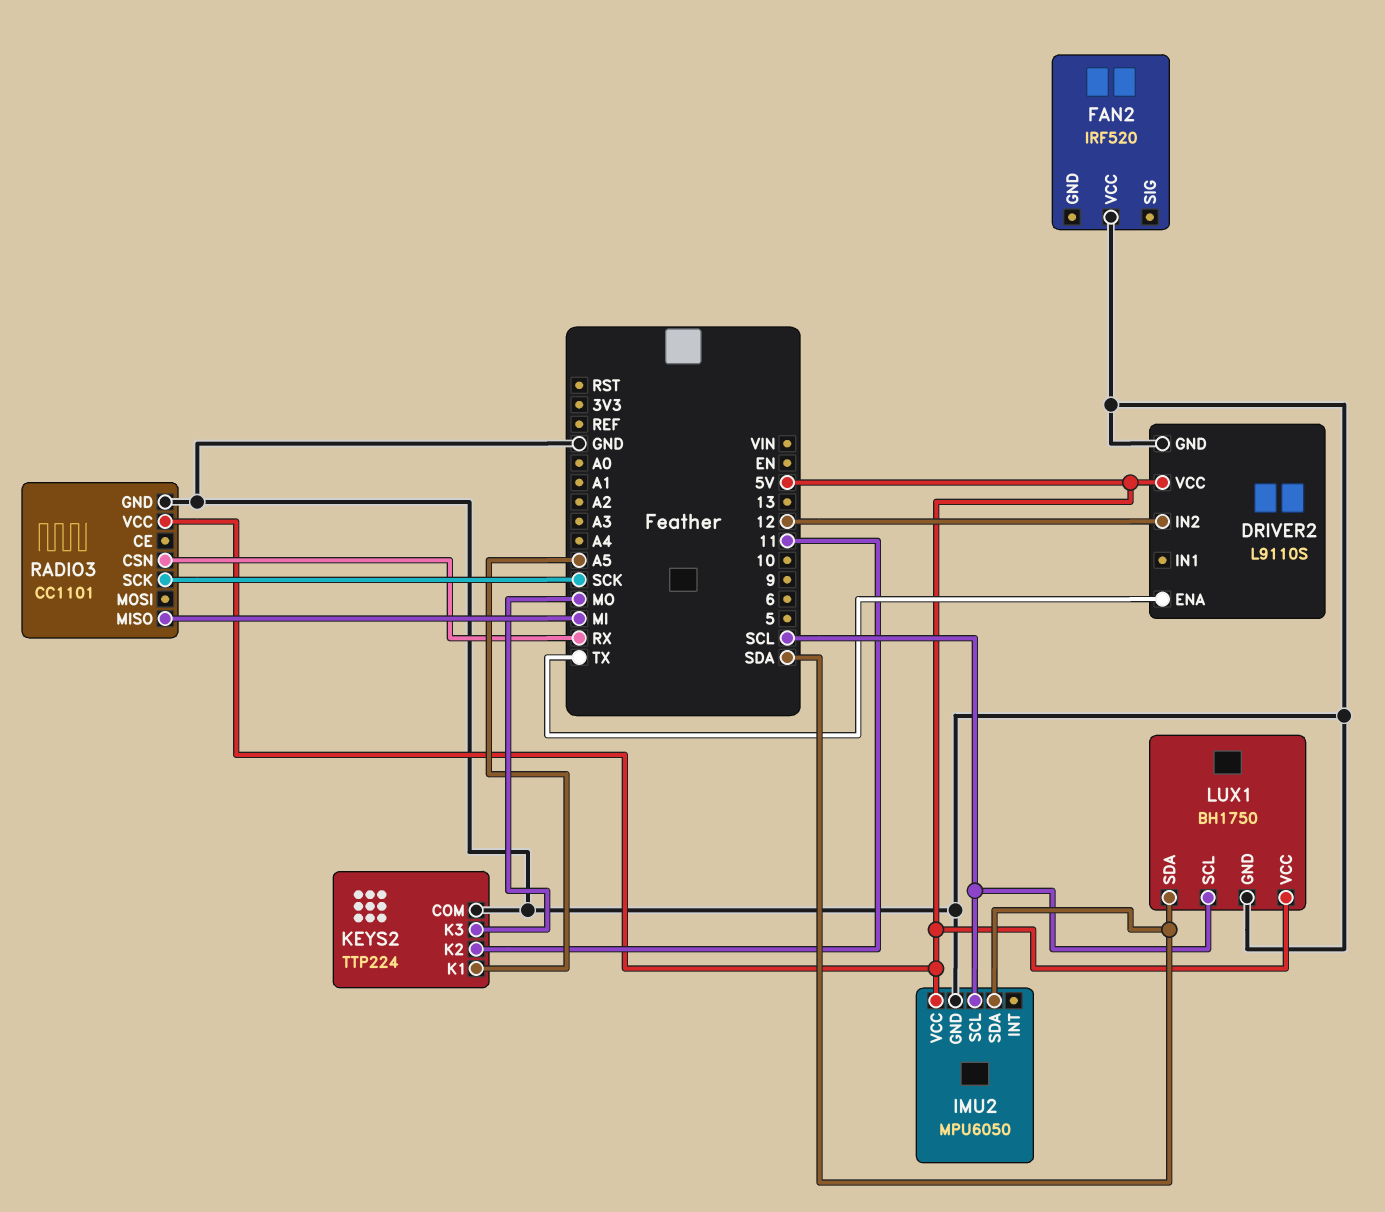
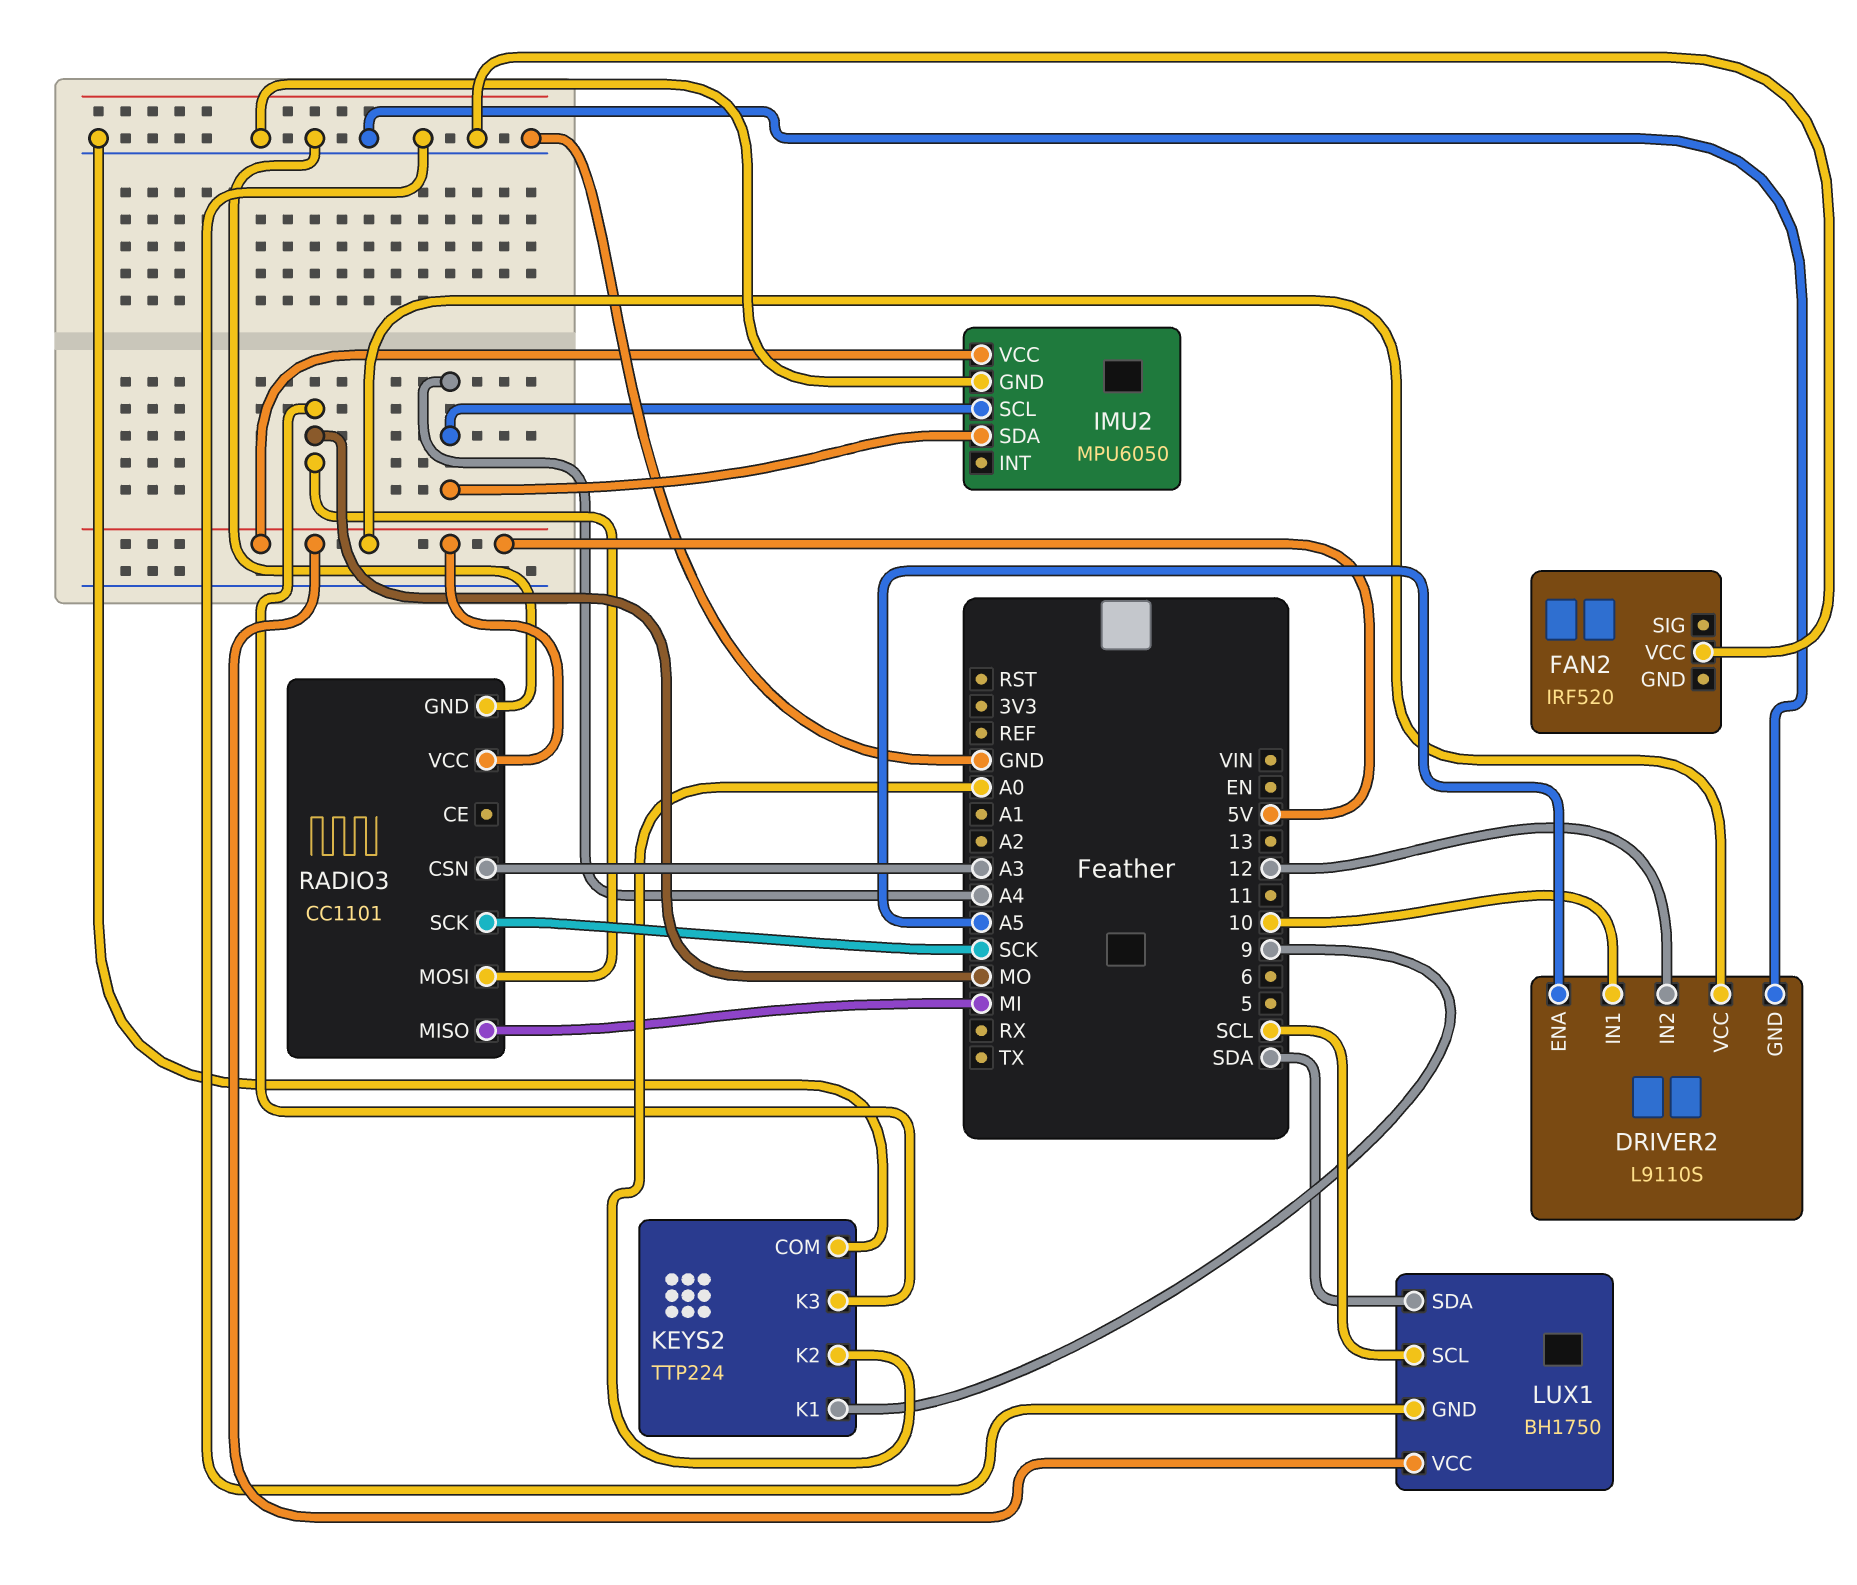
DRIVER2 pin ENA: TX -> A5
DRIVER2 pin IN1: none -> 10
IMU2 pin SCL: SCL -> A4
IMU2 pin SDA: SDA -> A4
KEYS2 pin K1: A5 -> 9
KEYS2 pin K2: 11 -> A0
RADIO3 pin CSN: RX -> A3
RADIO3 pin MOSI: none -> MO

